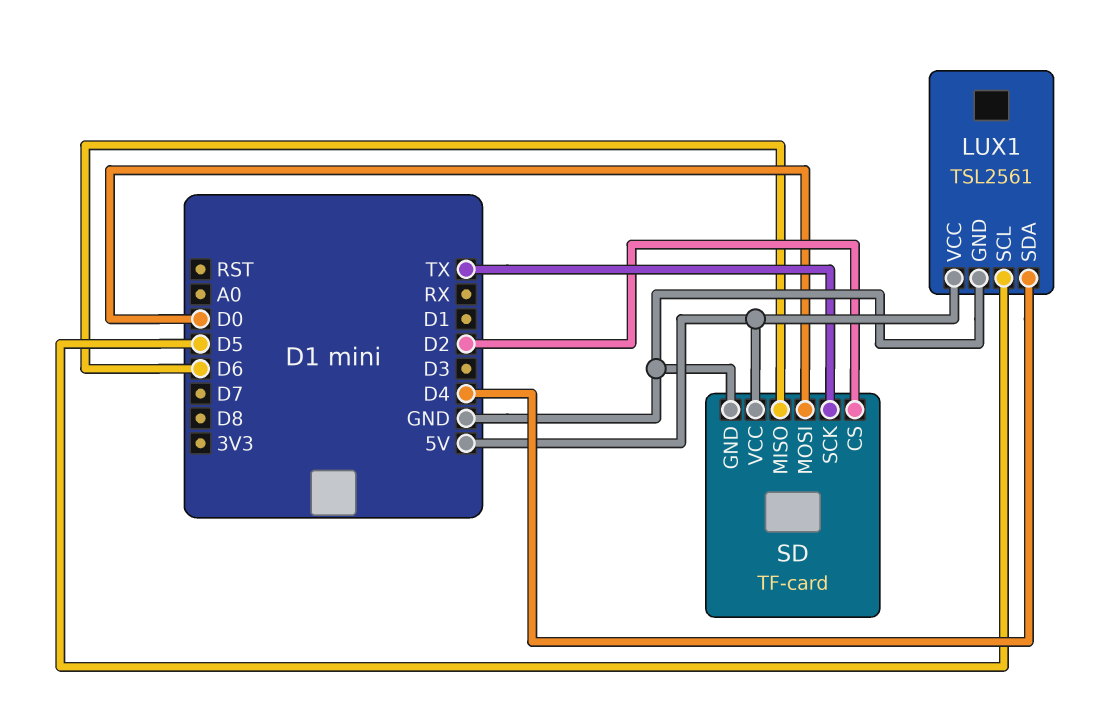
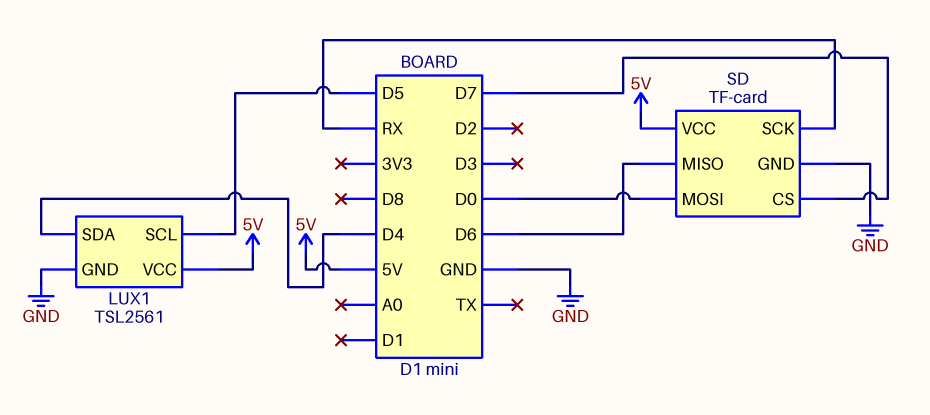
SD pin CS: D2 -> D7
SD pin SCK: TX -> RX

